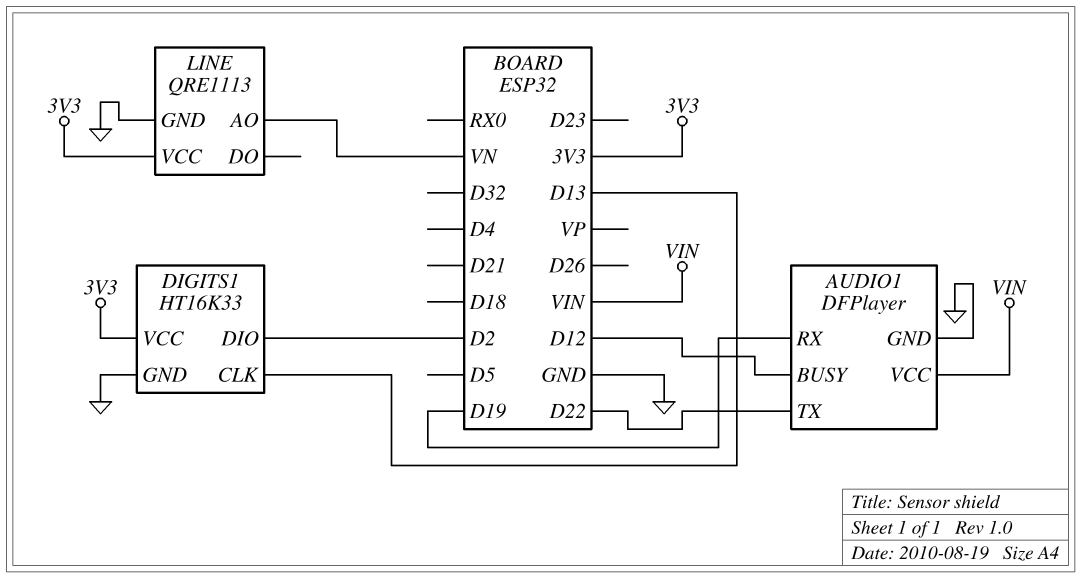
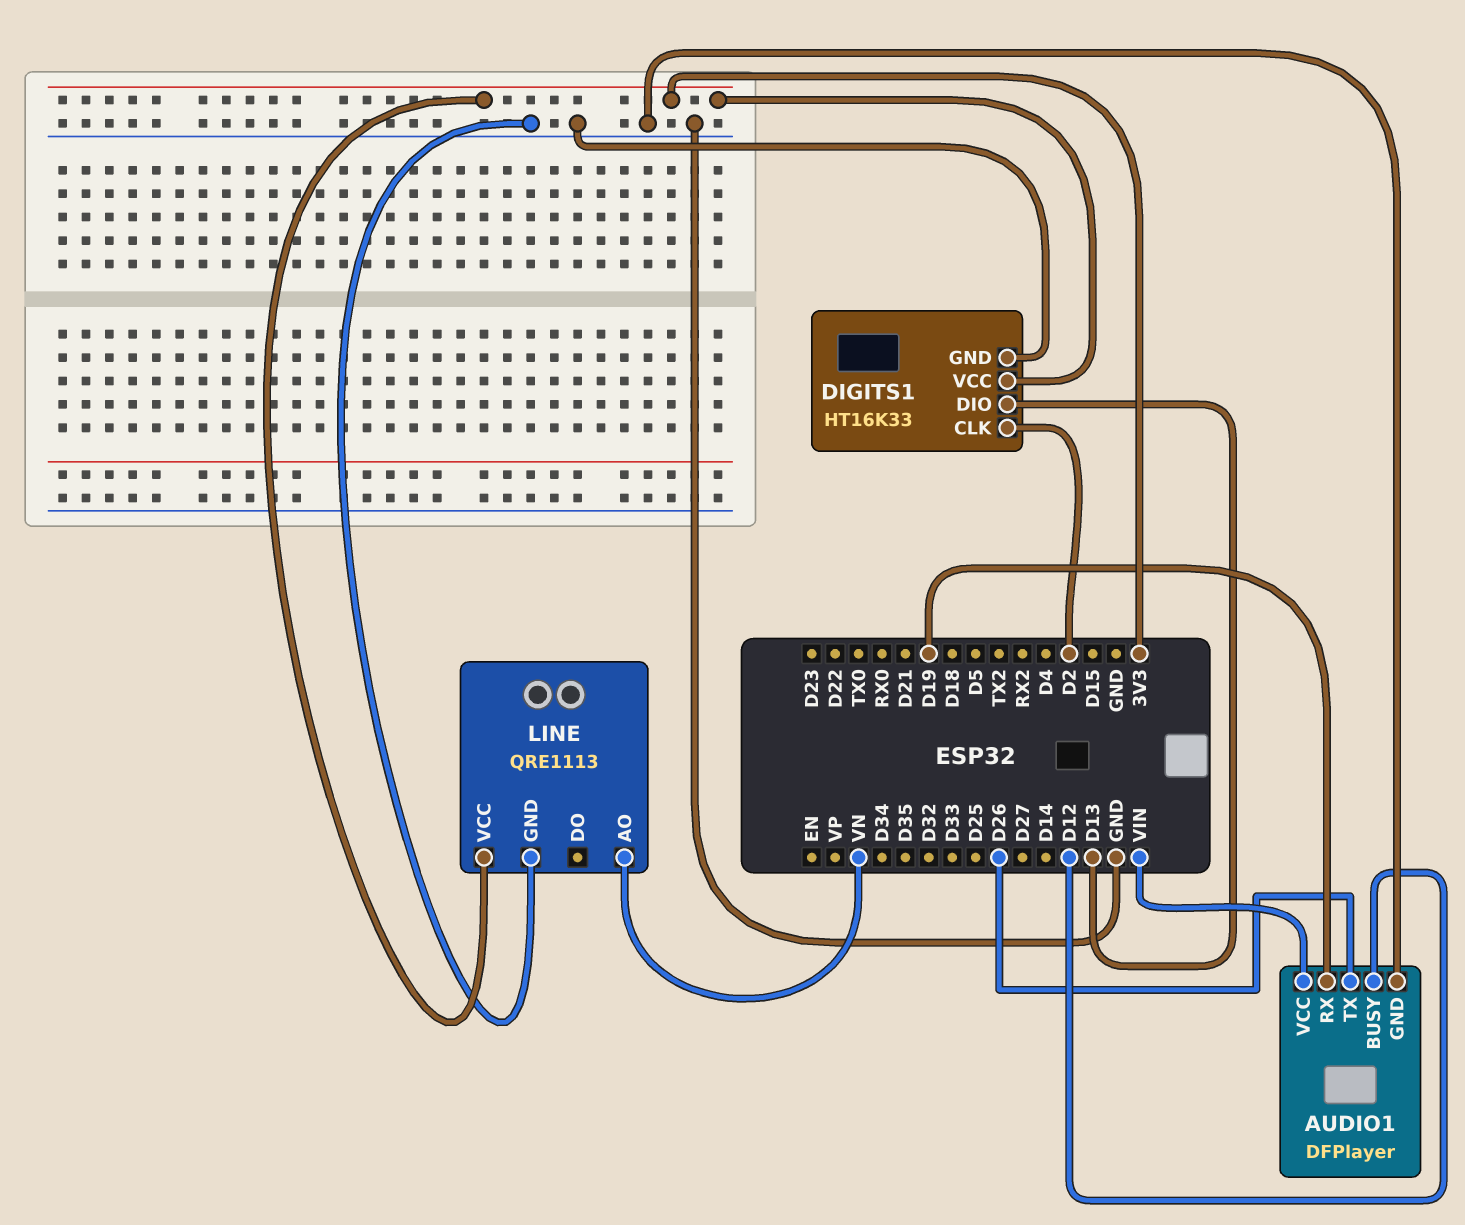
AUDIO1 pin TX: D22 -> D26
DIGITS1 pin CLK: D13 -> D2
DIGITS1 pin DIO: D2 -> D13

